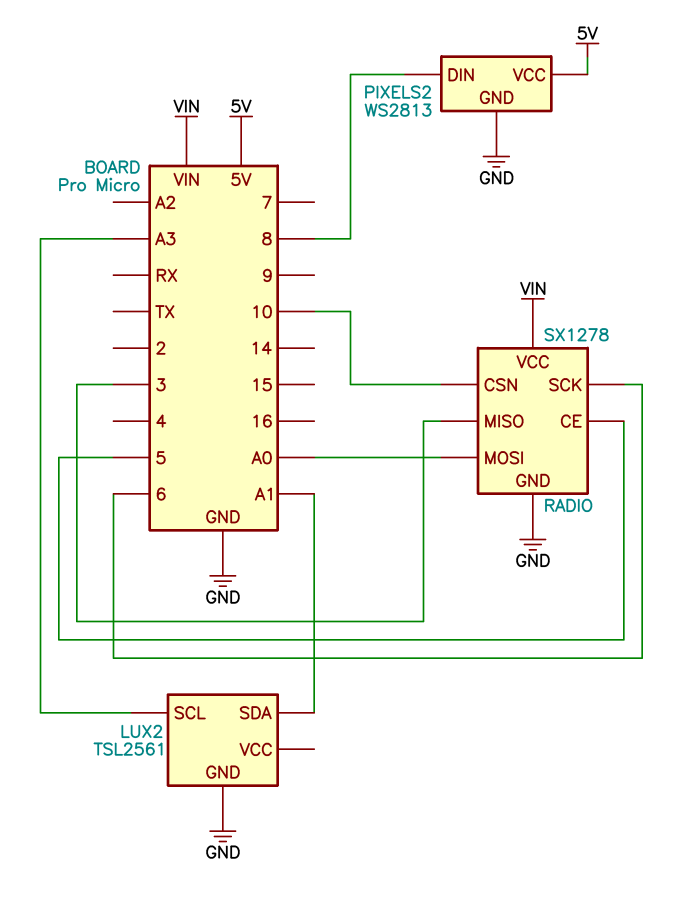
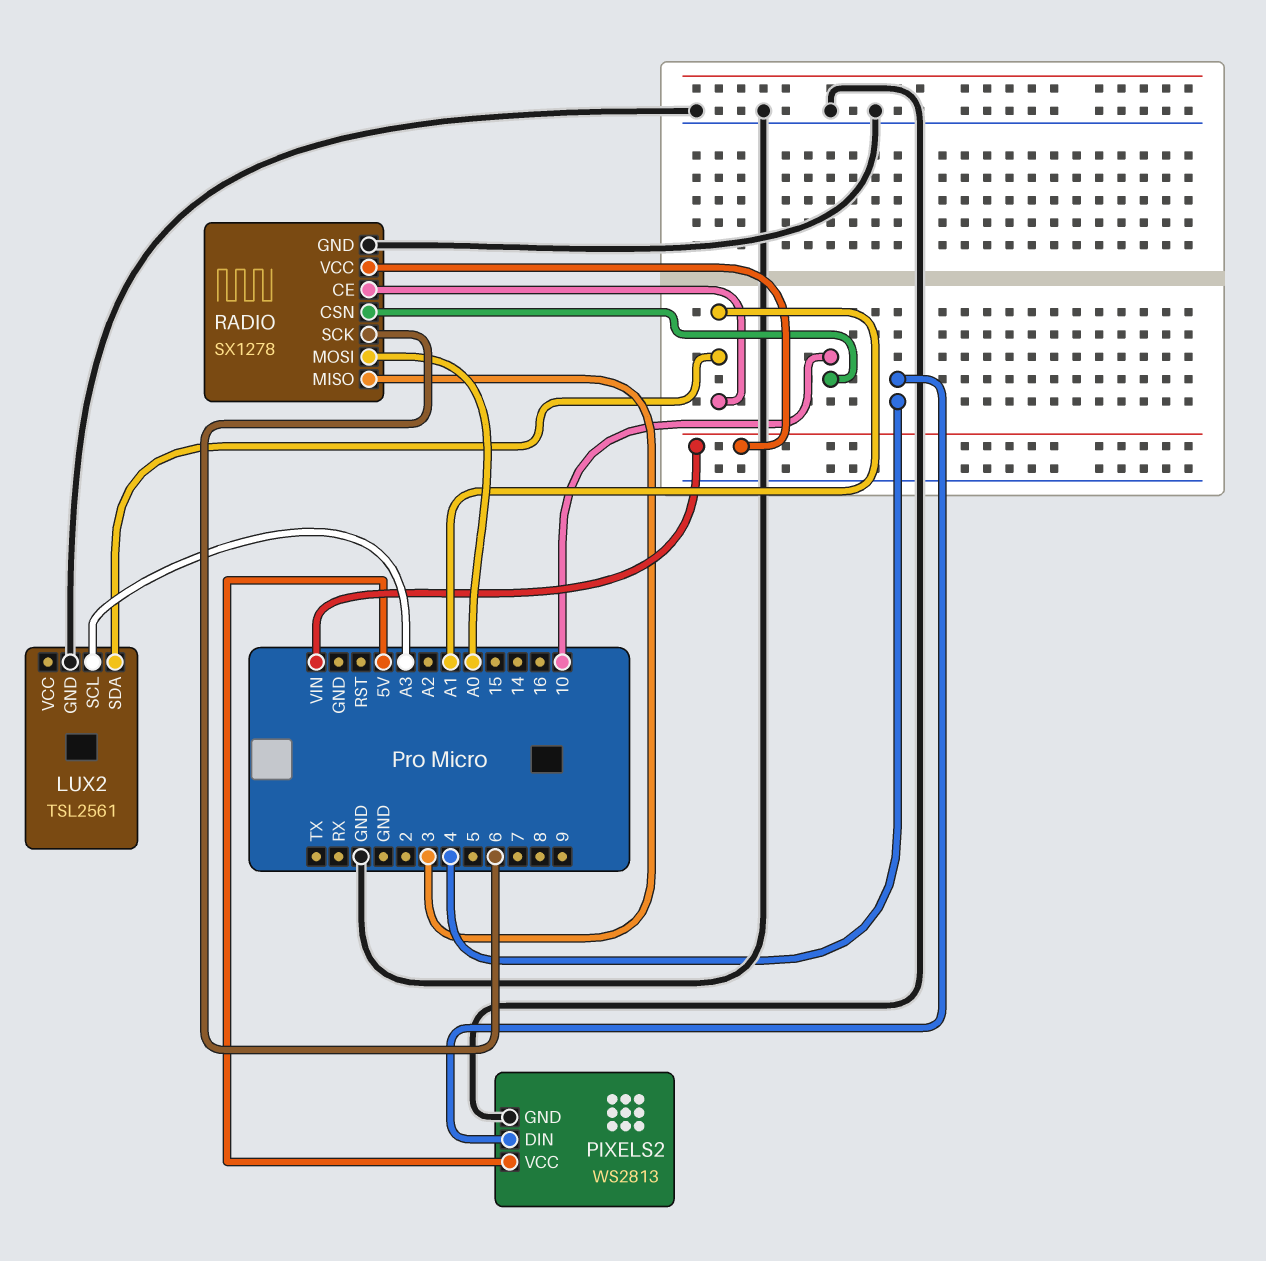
PIXELS2 pin DIN: 8 -> 4
RADIO pin CE: 5 -> A1

